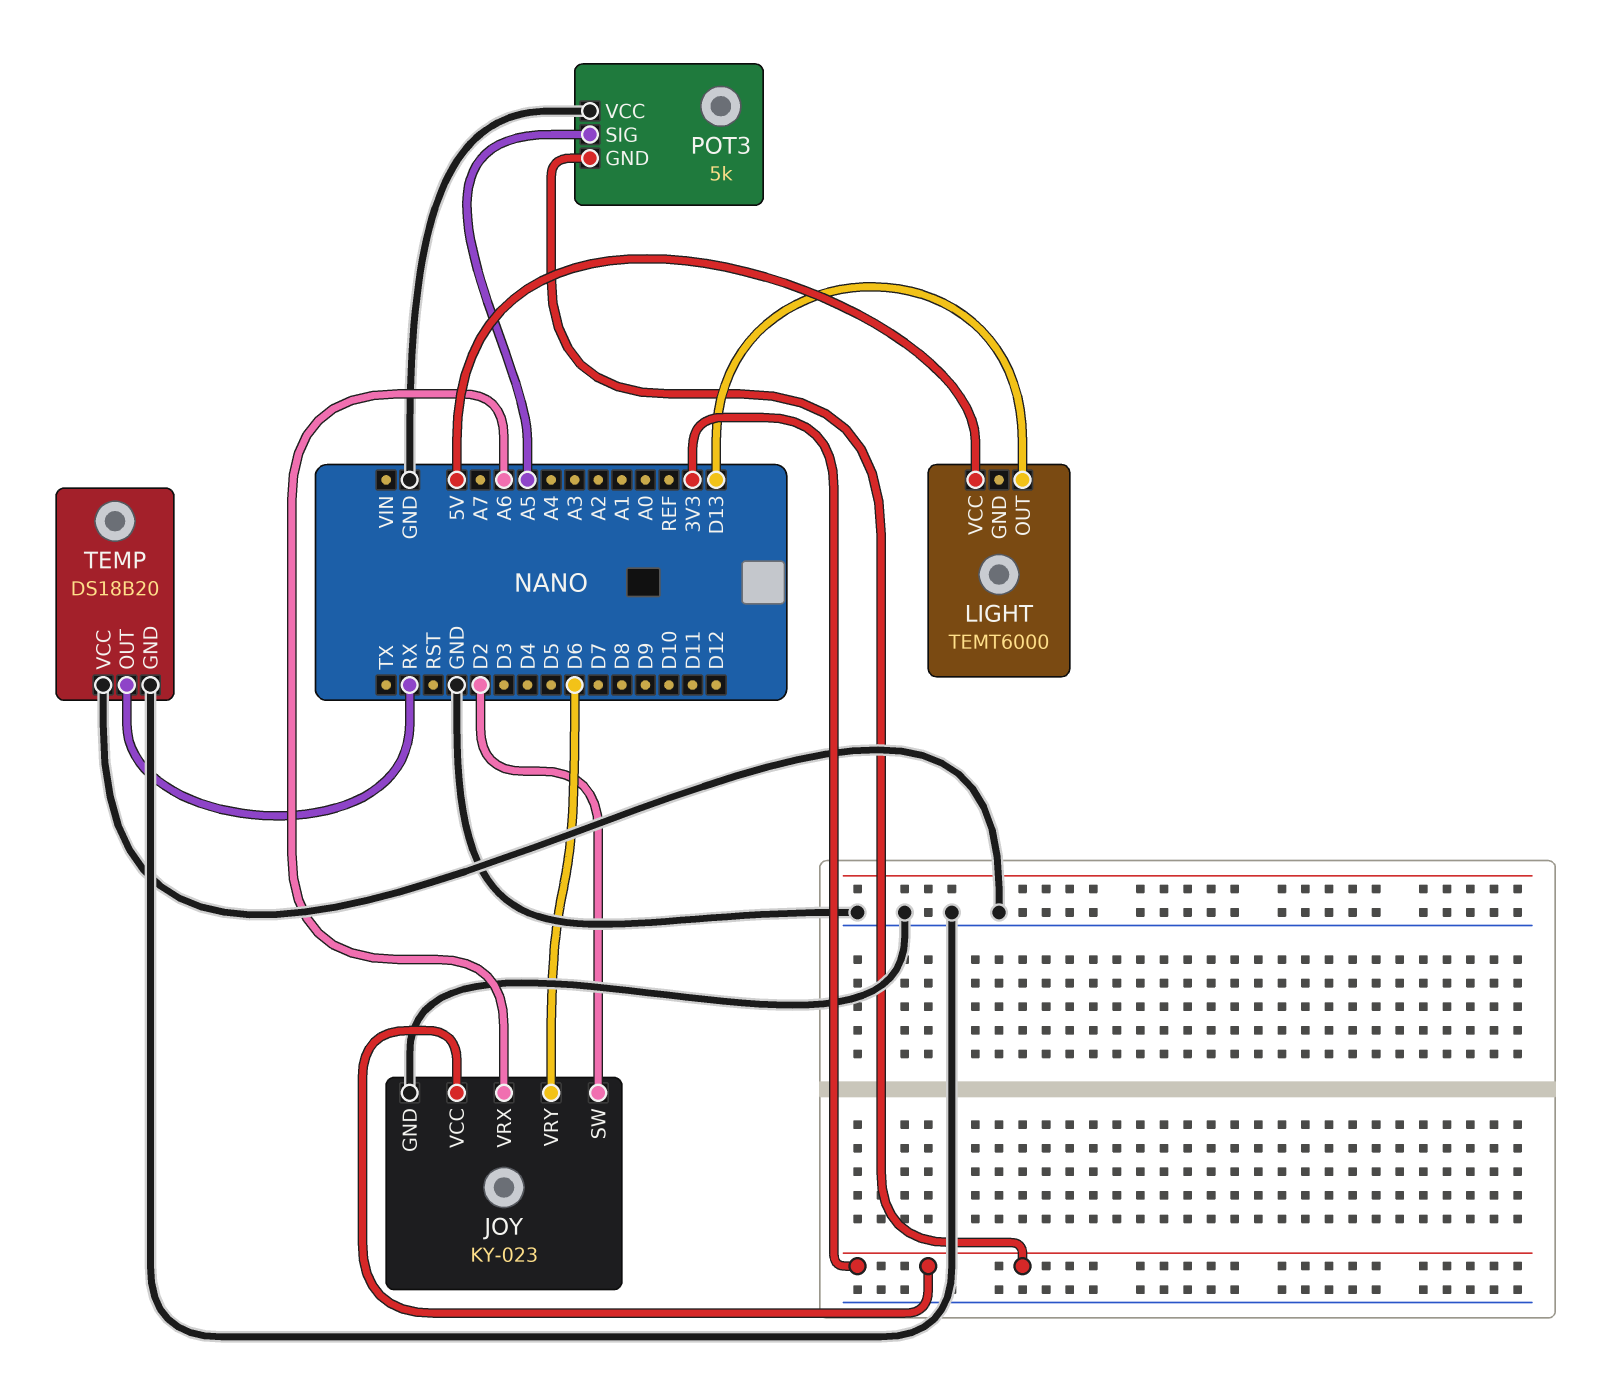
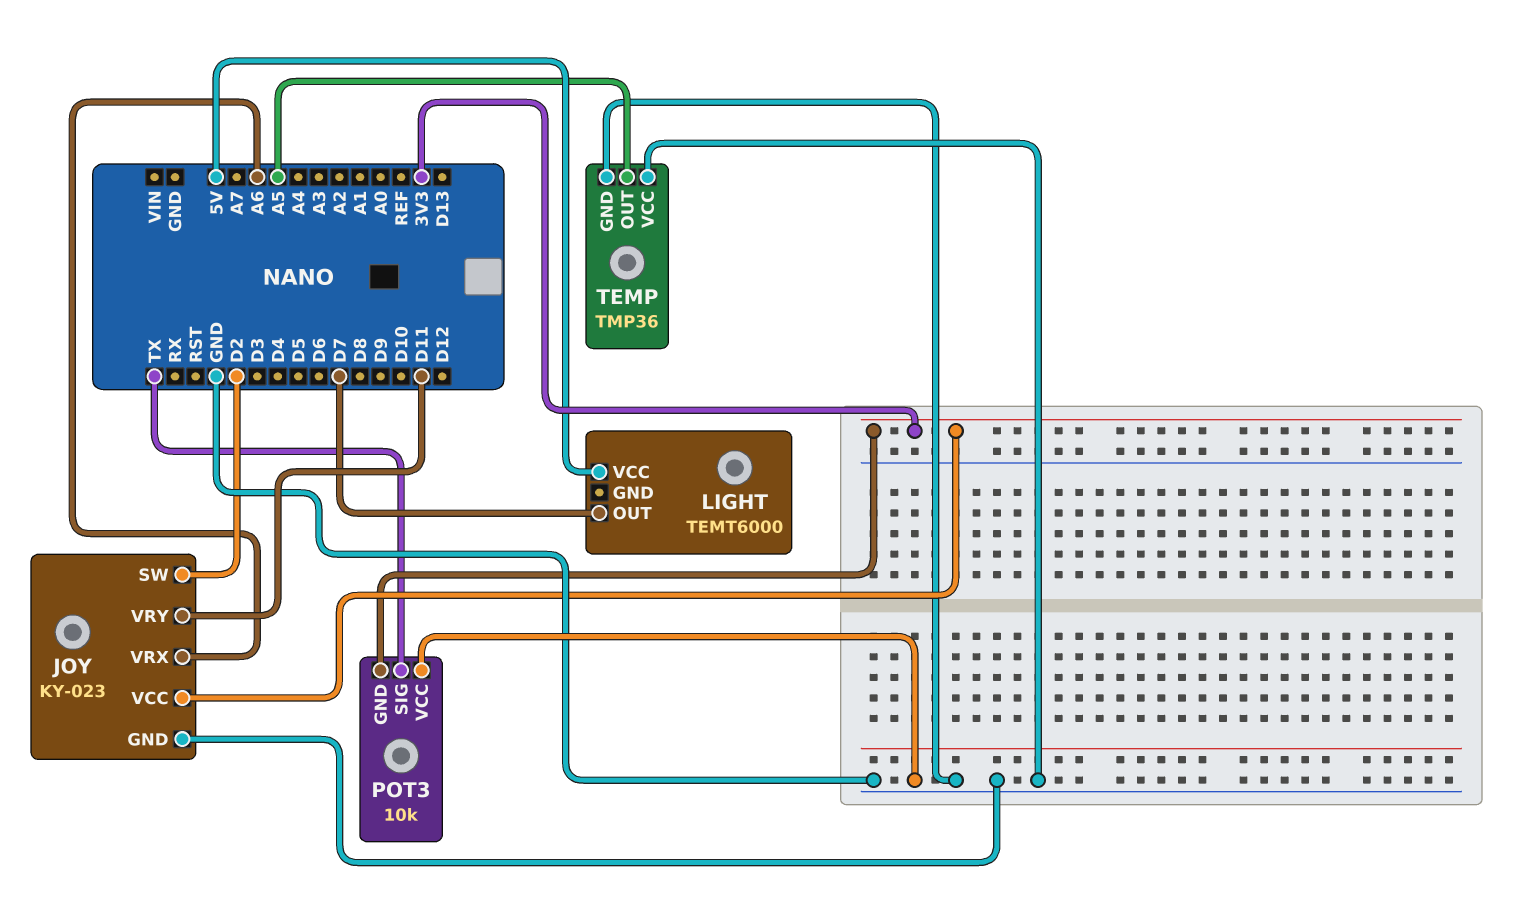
JOY pin VRY: D6 -> D11
LIGHT pin OUT: D13 -> D7
POT3: 5k -> 10k
POT3 pin SIG: A5 -> TX
TEMP: DS18B20 -> TMP36
TEMP pin OUT: RX -> A5

